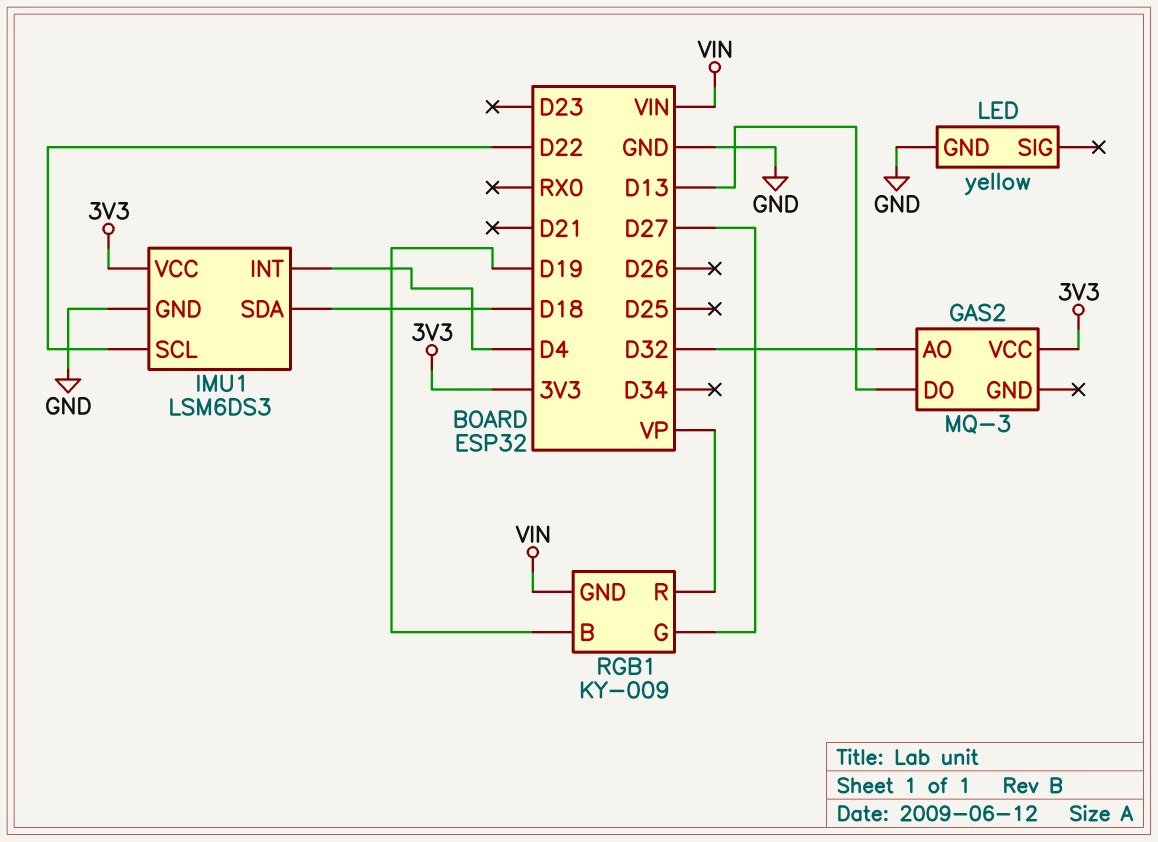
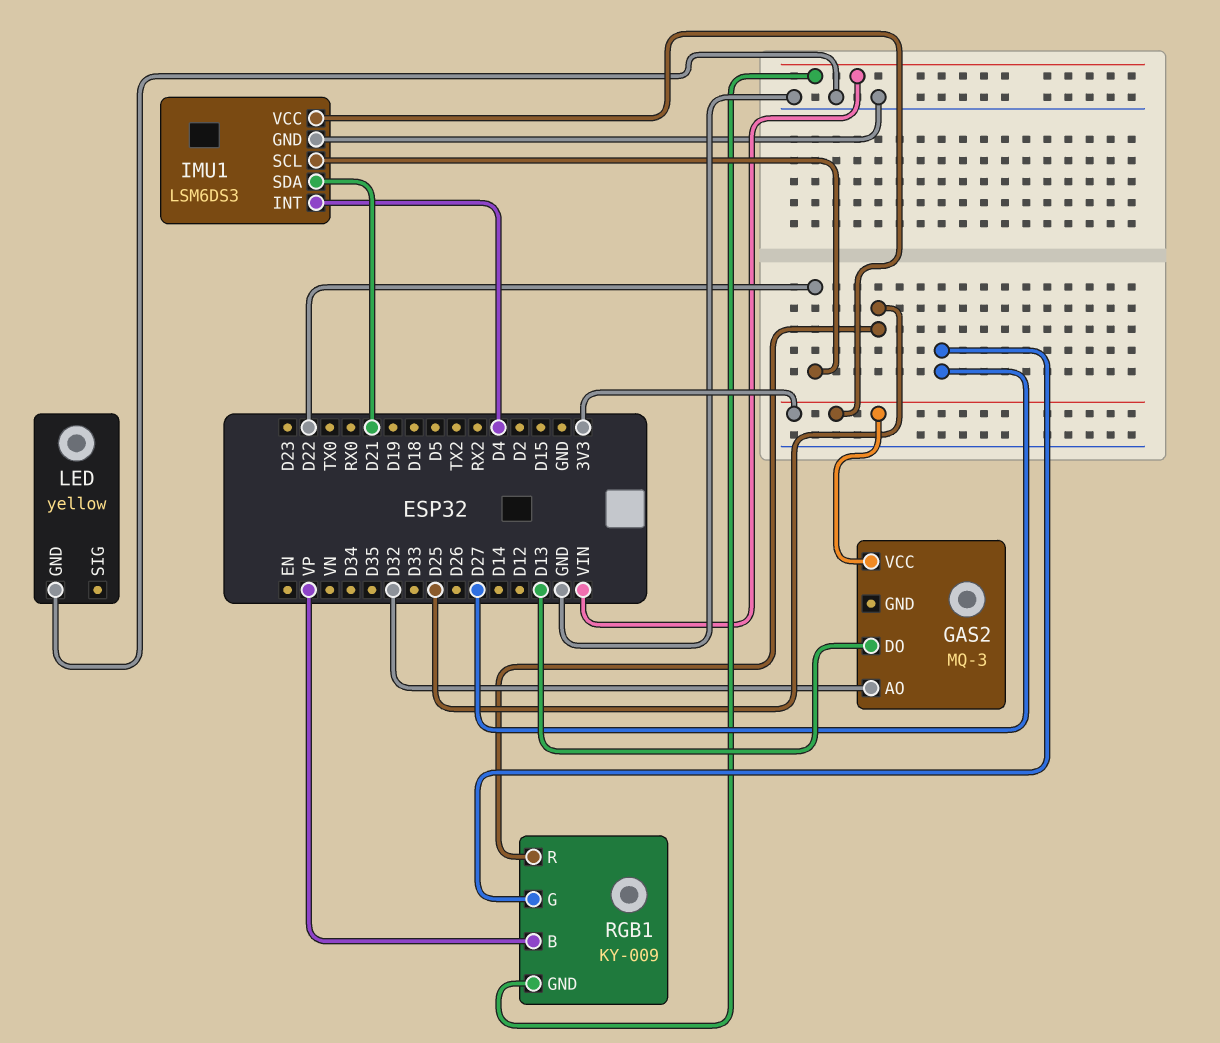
IMU1 pin SDA: D18 -> D21
RGB1 pin B: D19 -> VP
RGB1 pin R: VP -> D25

